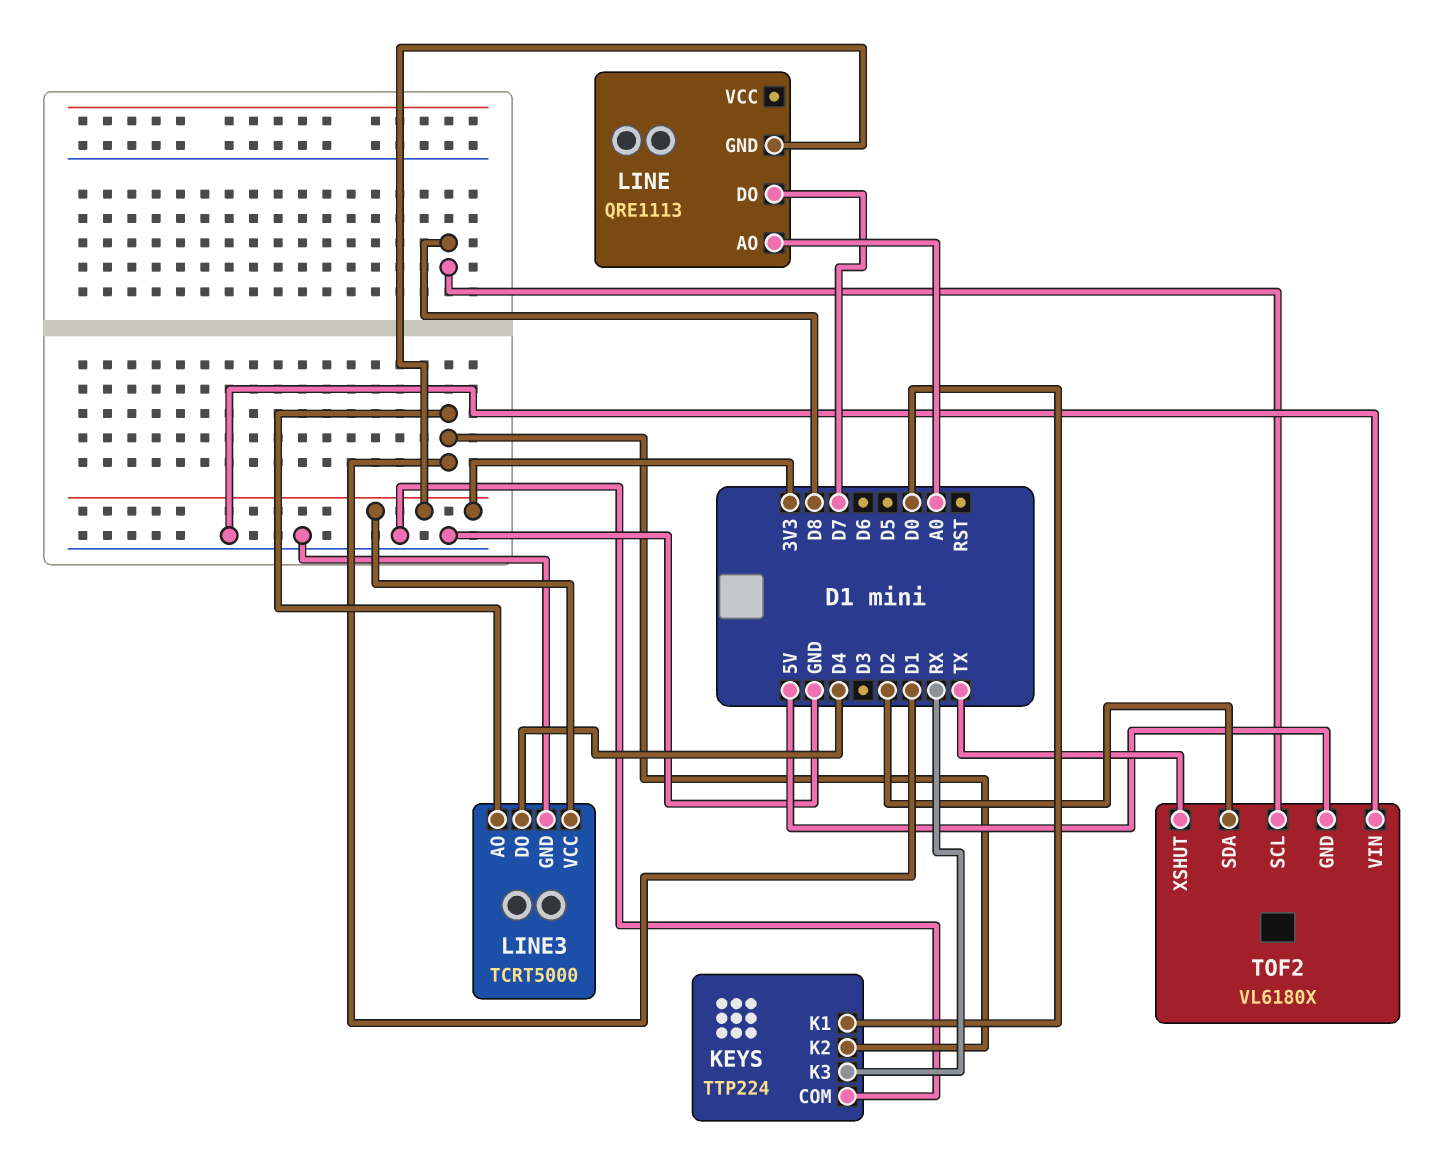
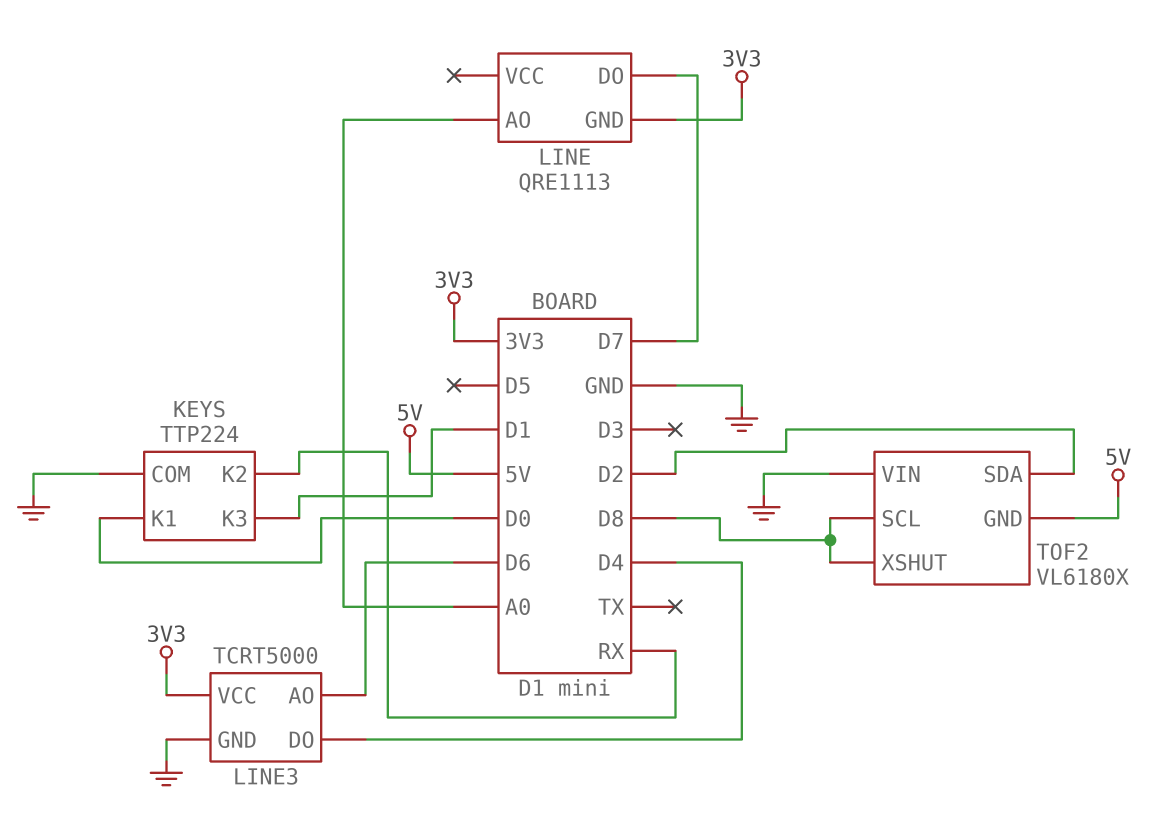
KEYS pin K2: D1 -> RX
KEYS pin K3: RX -> D1
LINE3 pin AO: D1 -> D6
TOF2 pin XSHUT: TX -> D8

